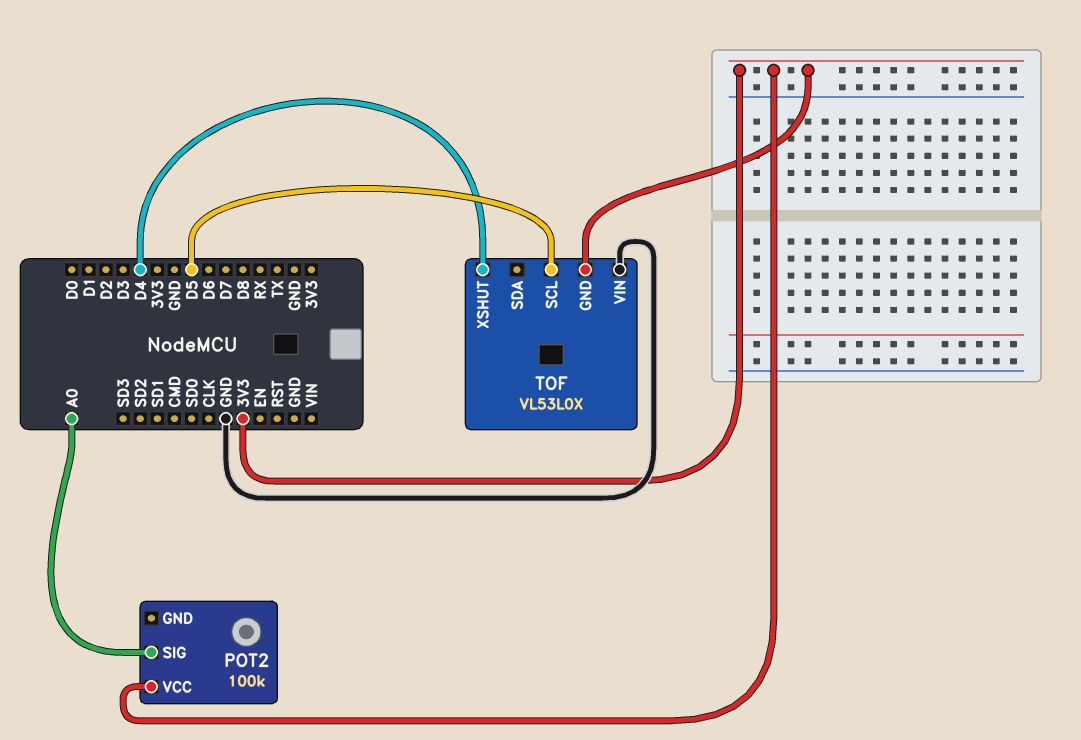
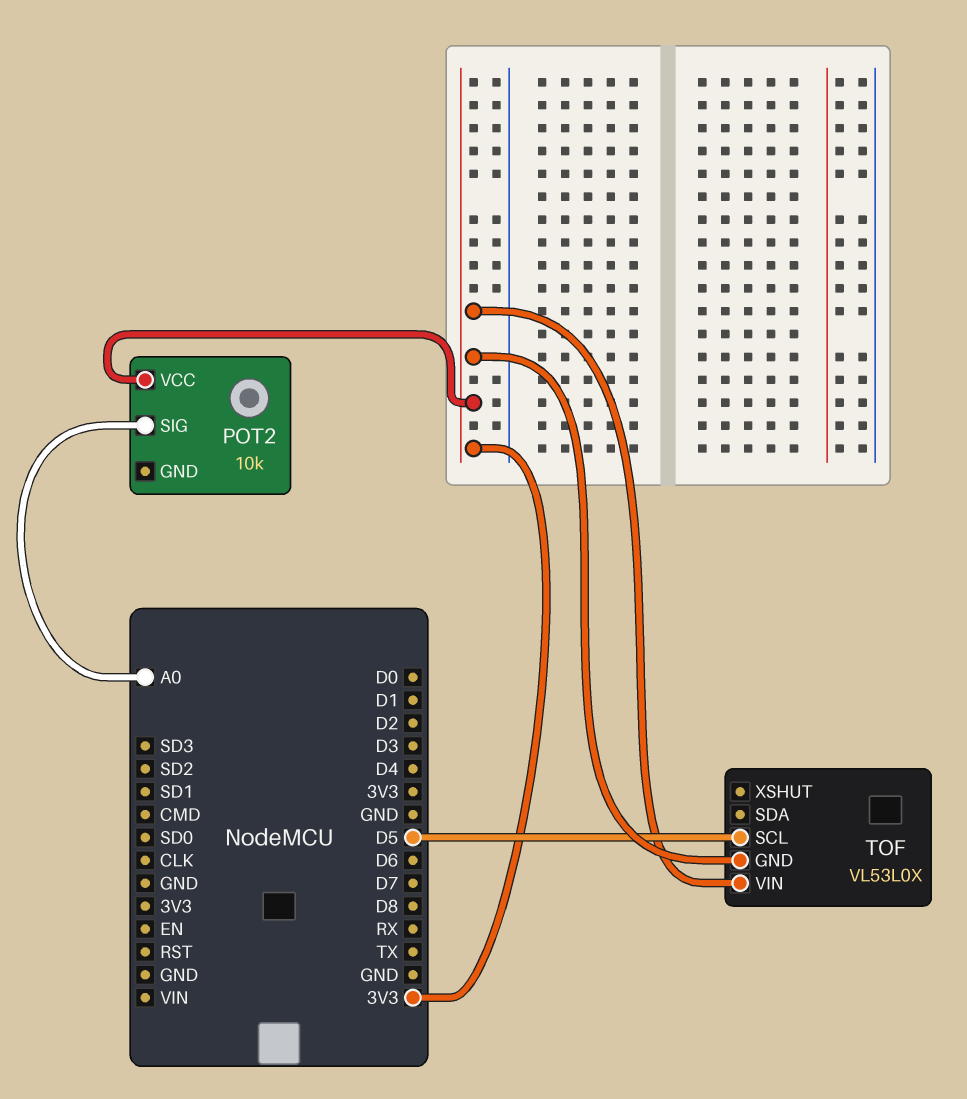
POT2: 100k -> 10k
TOF pin VIN: GND -> 3V3
TOF pin XSHUT: D4 -> none

